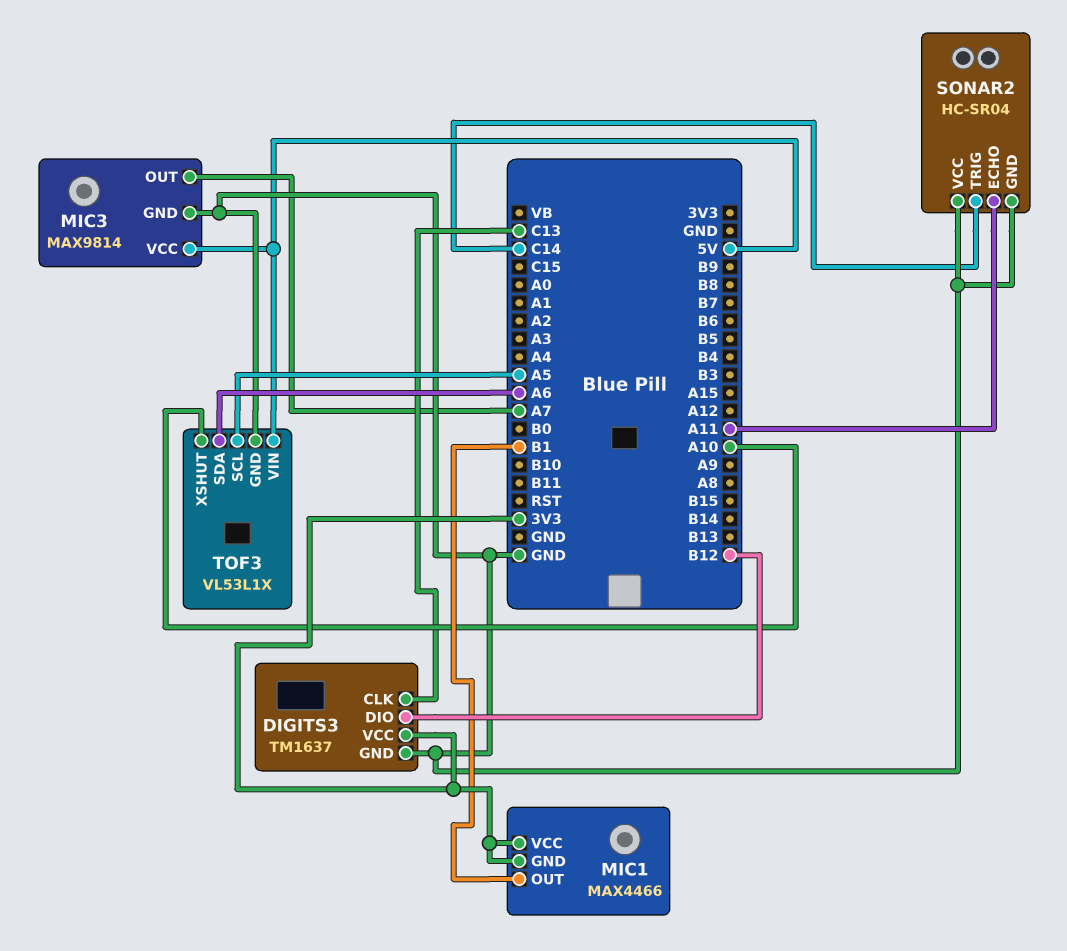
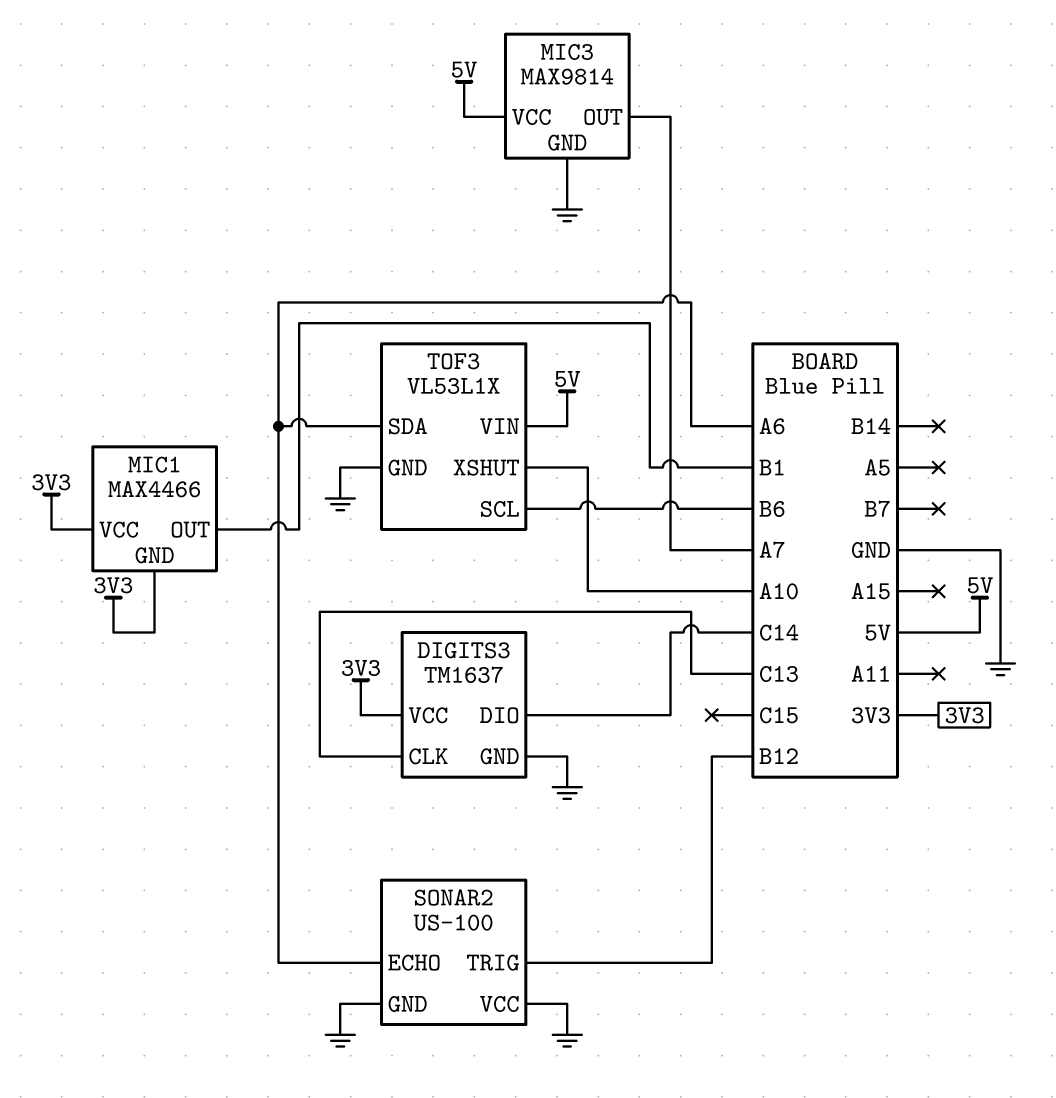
DIGITS3 pin DIO: B12 -> C14
SONAR2: HC-SR04 -> US-100
SONAR2 pin ECHO: A11 -> A6
SONAR2 pin TRIG: C14 -> B12
TOF3 pin SCL: A5 -> B6

